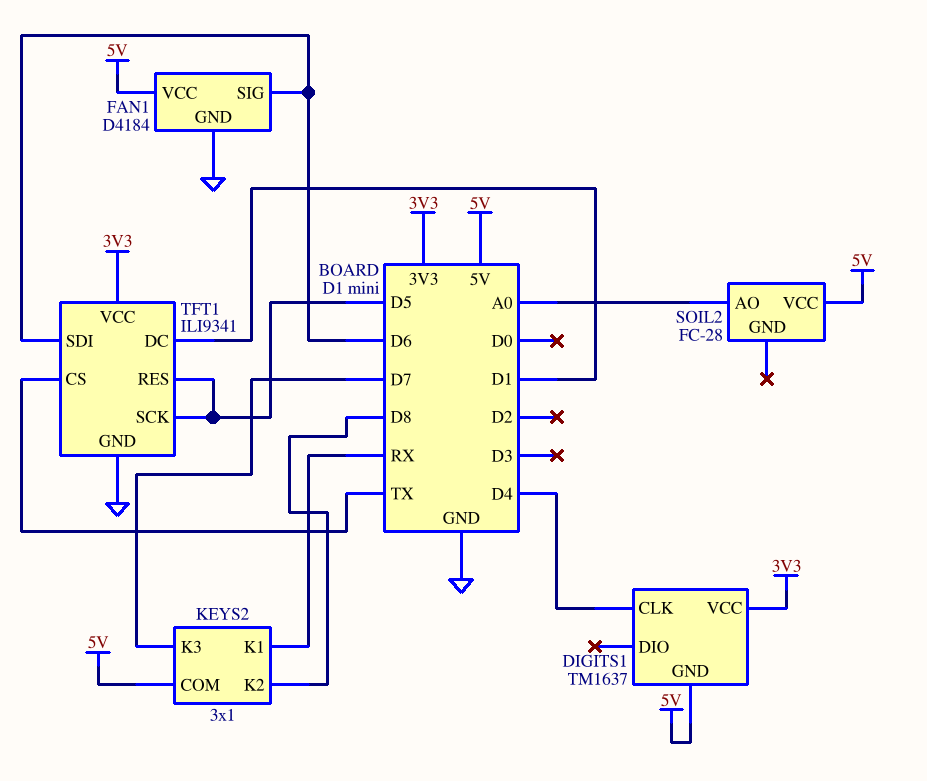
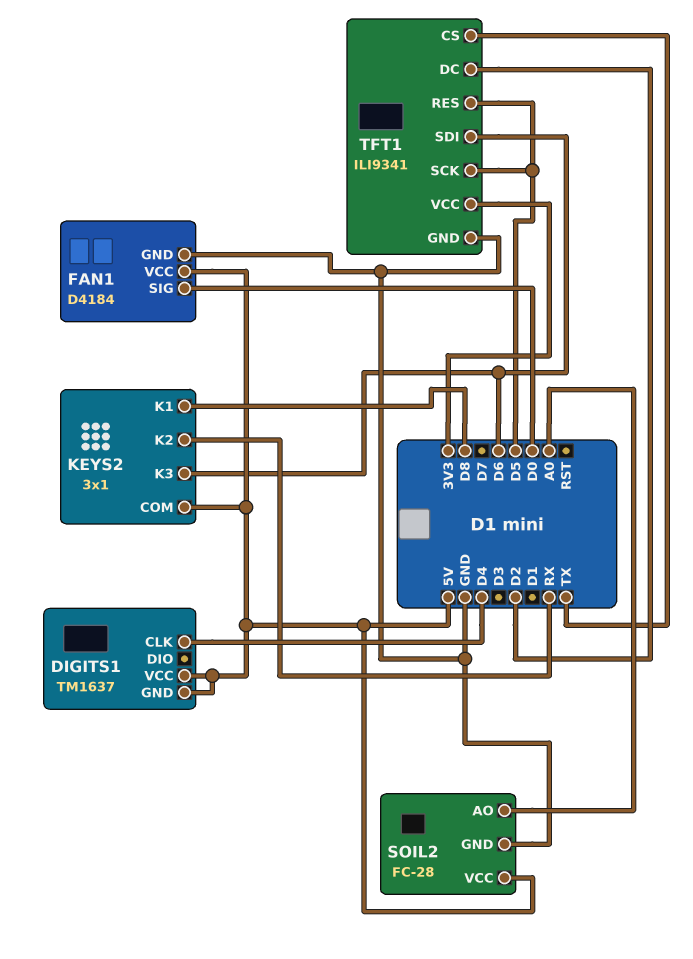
DIGITS1 pin VCC: 3V3 -> 5V
FAN1 pin SIG: D6 -> D0
KEYS2 pin K1: RX -> D8
KEYS2 pin K2: D8 -> RX
KEYS2 pin K3: D7 -> D6
SOIL2 pin GND: none -> GND
TFT1 pin DC: D1 -> D2

